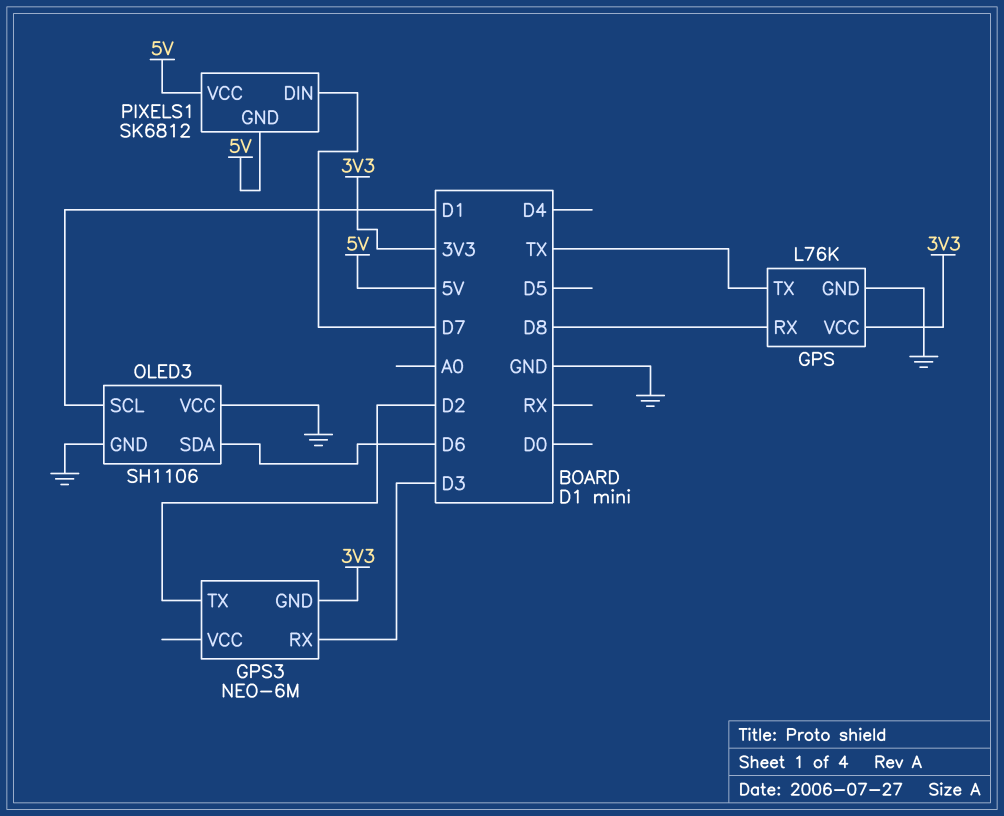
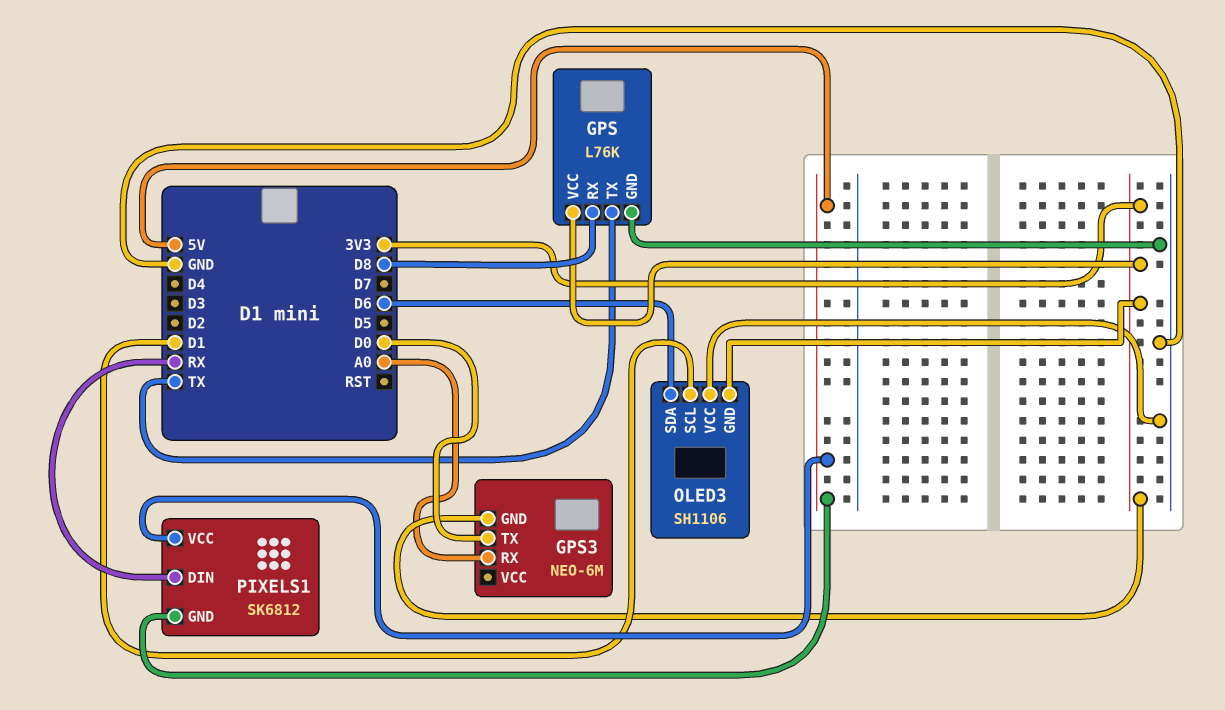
GPS3 pin RX: D3 -> A0
GPS3 pin TX: D2 -> D0
OLED3 pin GND: GND -> 3V3
PIXELS1 pin DIN: D7 -> RX

